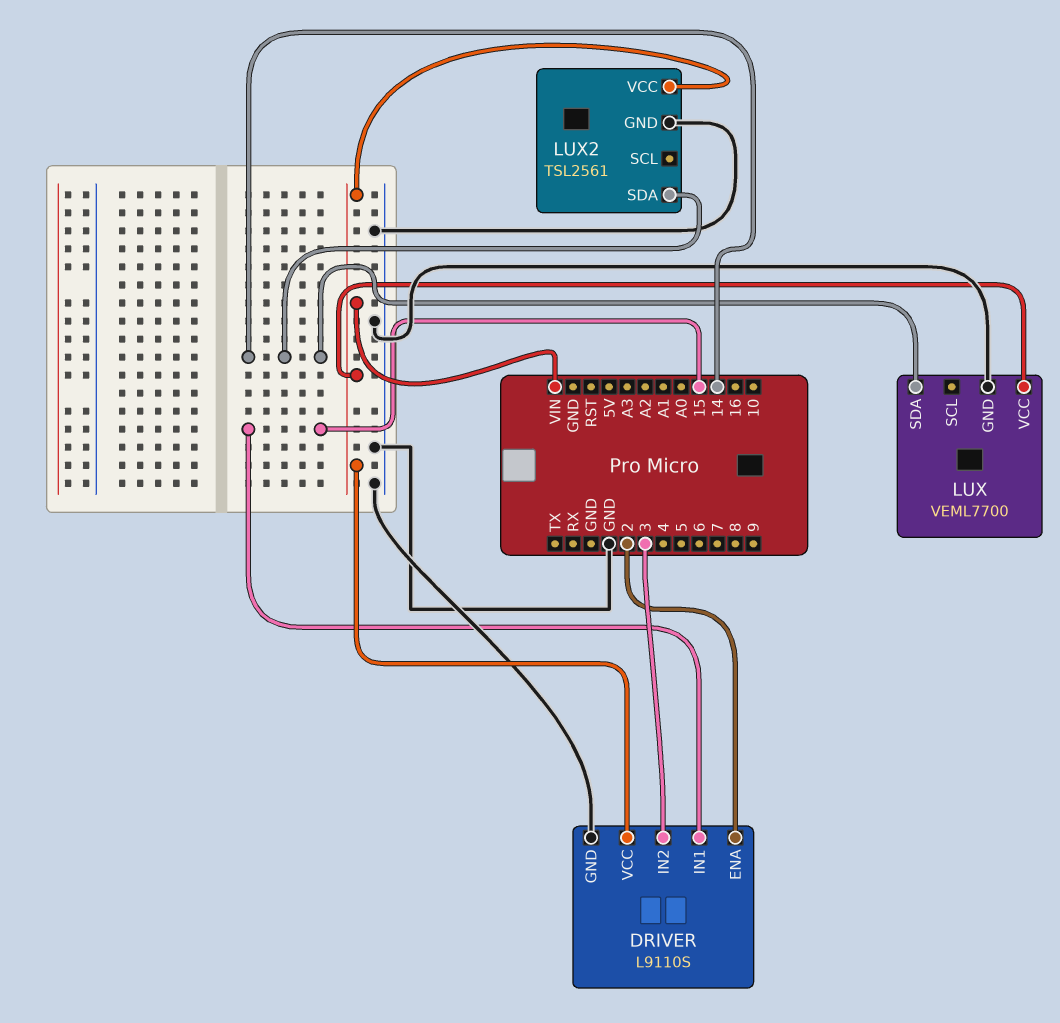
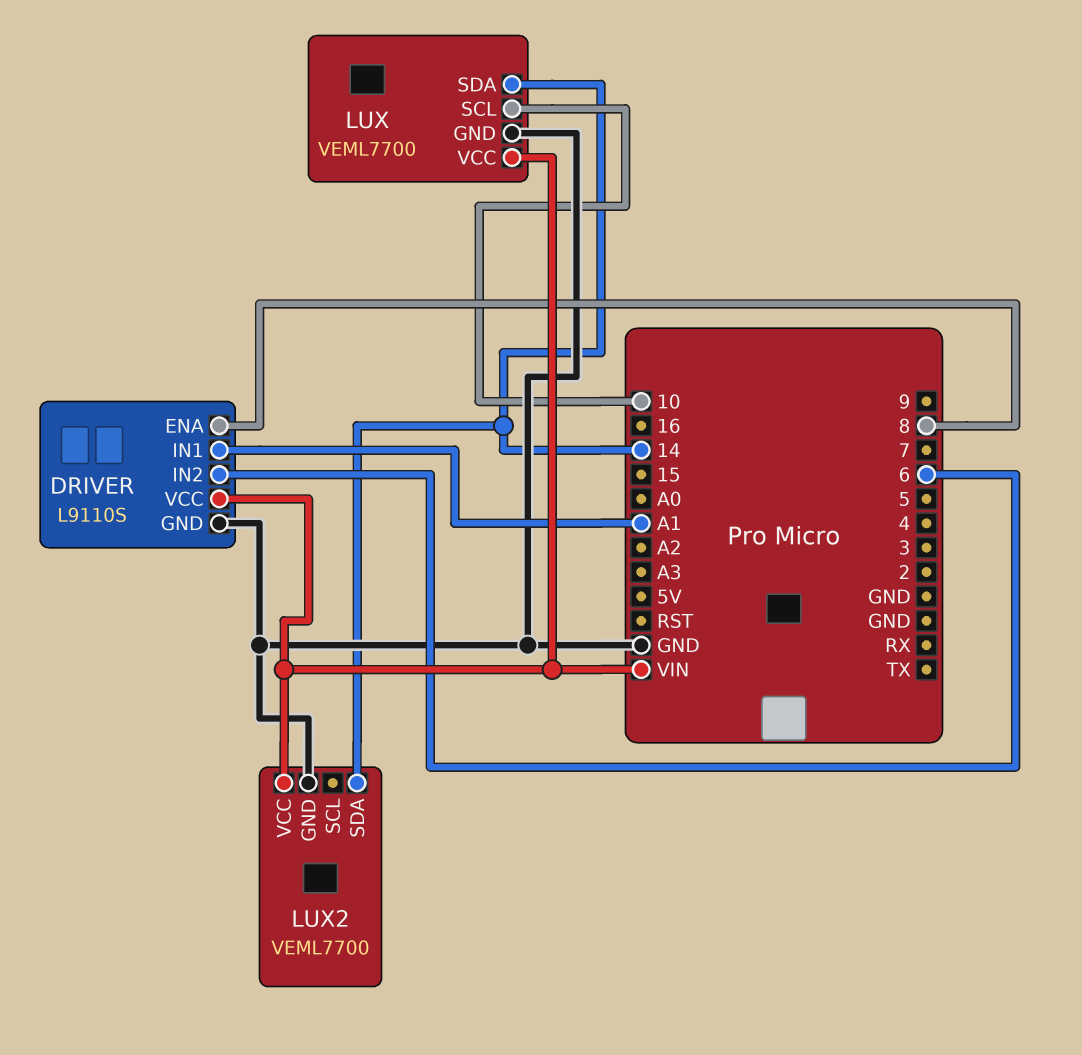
DRIVER pin ENA: 2 -> 8
DRIVER pin IN1: 15 -> A1
DRIVER pin IN2: 3 -> 6
LUX pin SCL: none -> 10
LUX2: TSL2561 -> VEML7700

